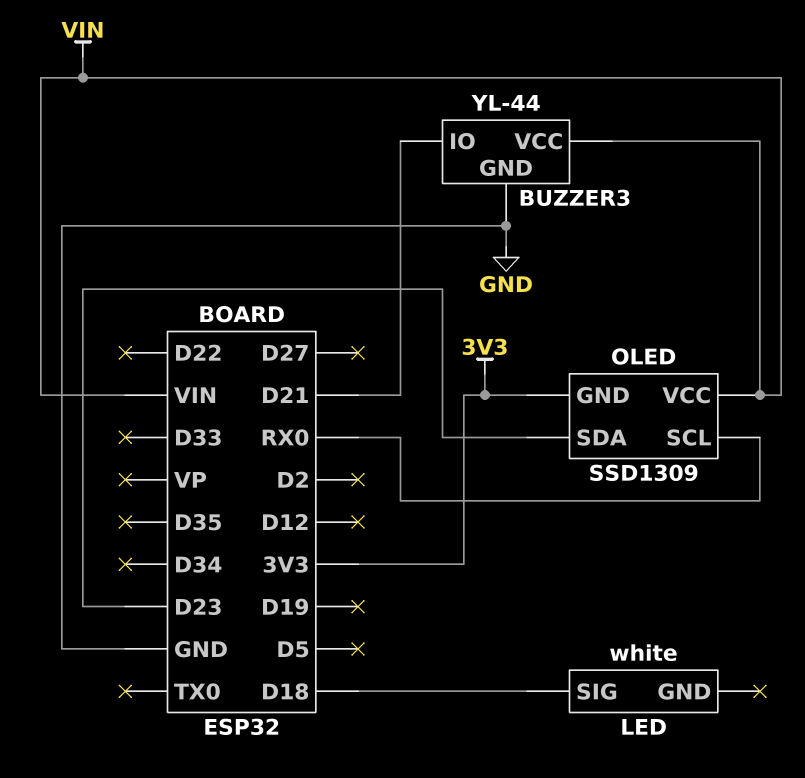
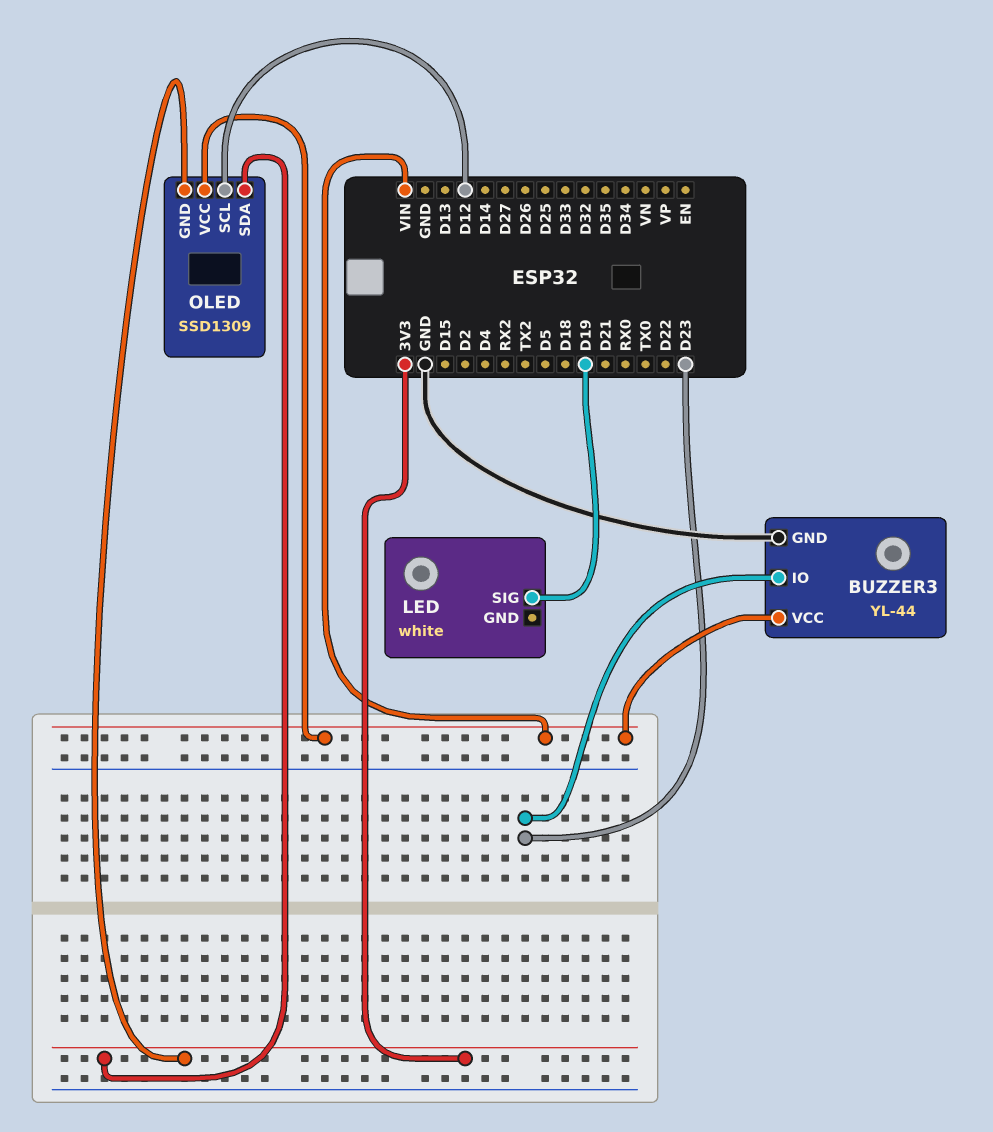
BUZZER3 pin IO: D21 -> D23
LED pin SIG: D18 -> D19
OLED pin SCL: RX0 -> D12
OLED pin SDA: D23 -> 3V3

